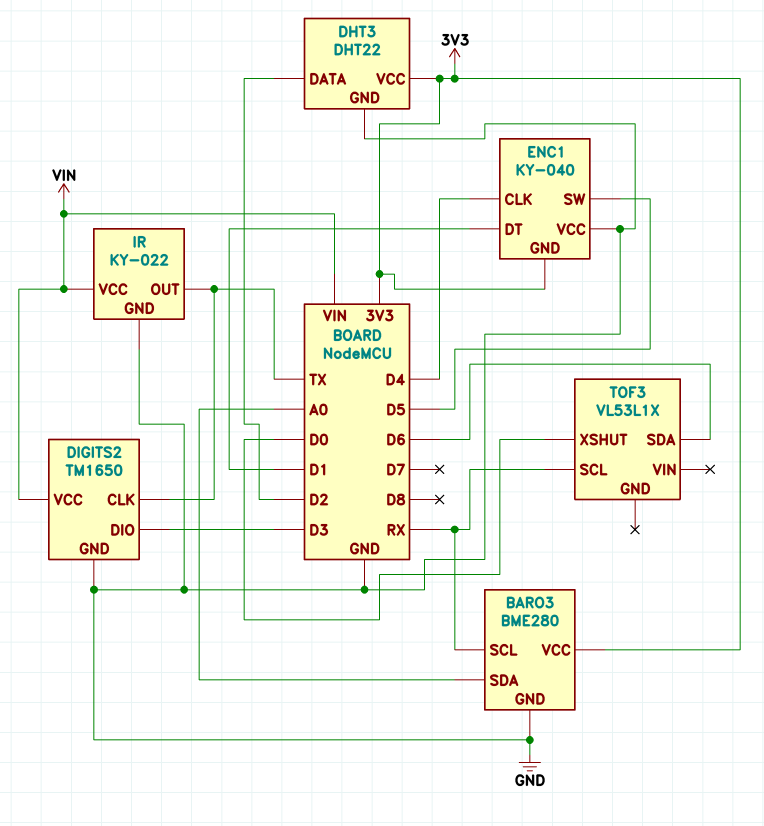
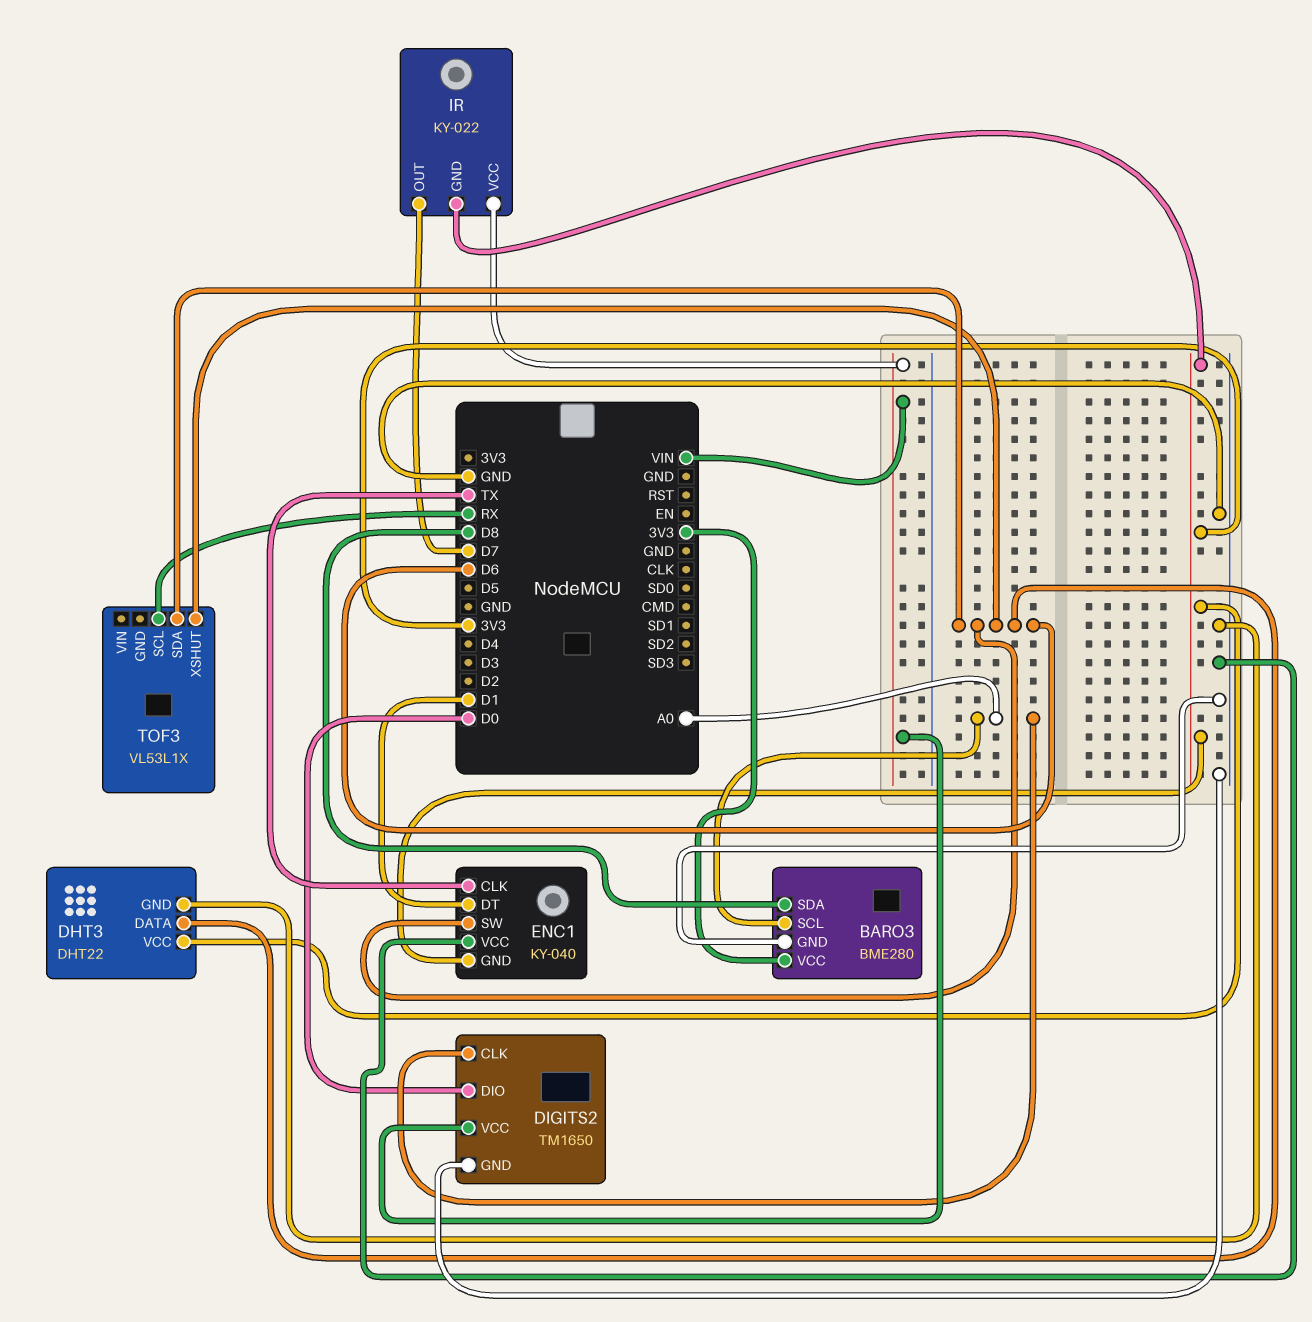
BARO3 pin SCL: RX -> A0
BARO3 pin SDA: A0 -> D8
DHT3 pin DATA: D2 -> D6
DIGITS2 pin CLK: TX -> A0
DIGITS2 pin DIO: D3 -> D0
ENC1 pin CLK: D4 -> TX
ENC1 pin SW: D5 -> D6
IR pin GND: GND -> 3V3
IR pin OUT: TX -> D7
TOF3 pin XSHUT: D0 -> D6

